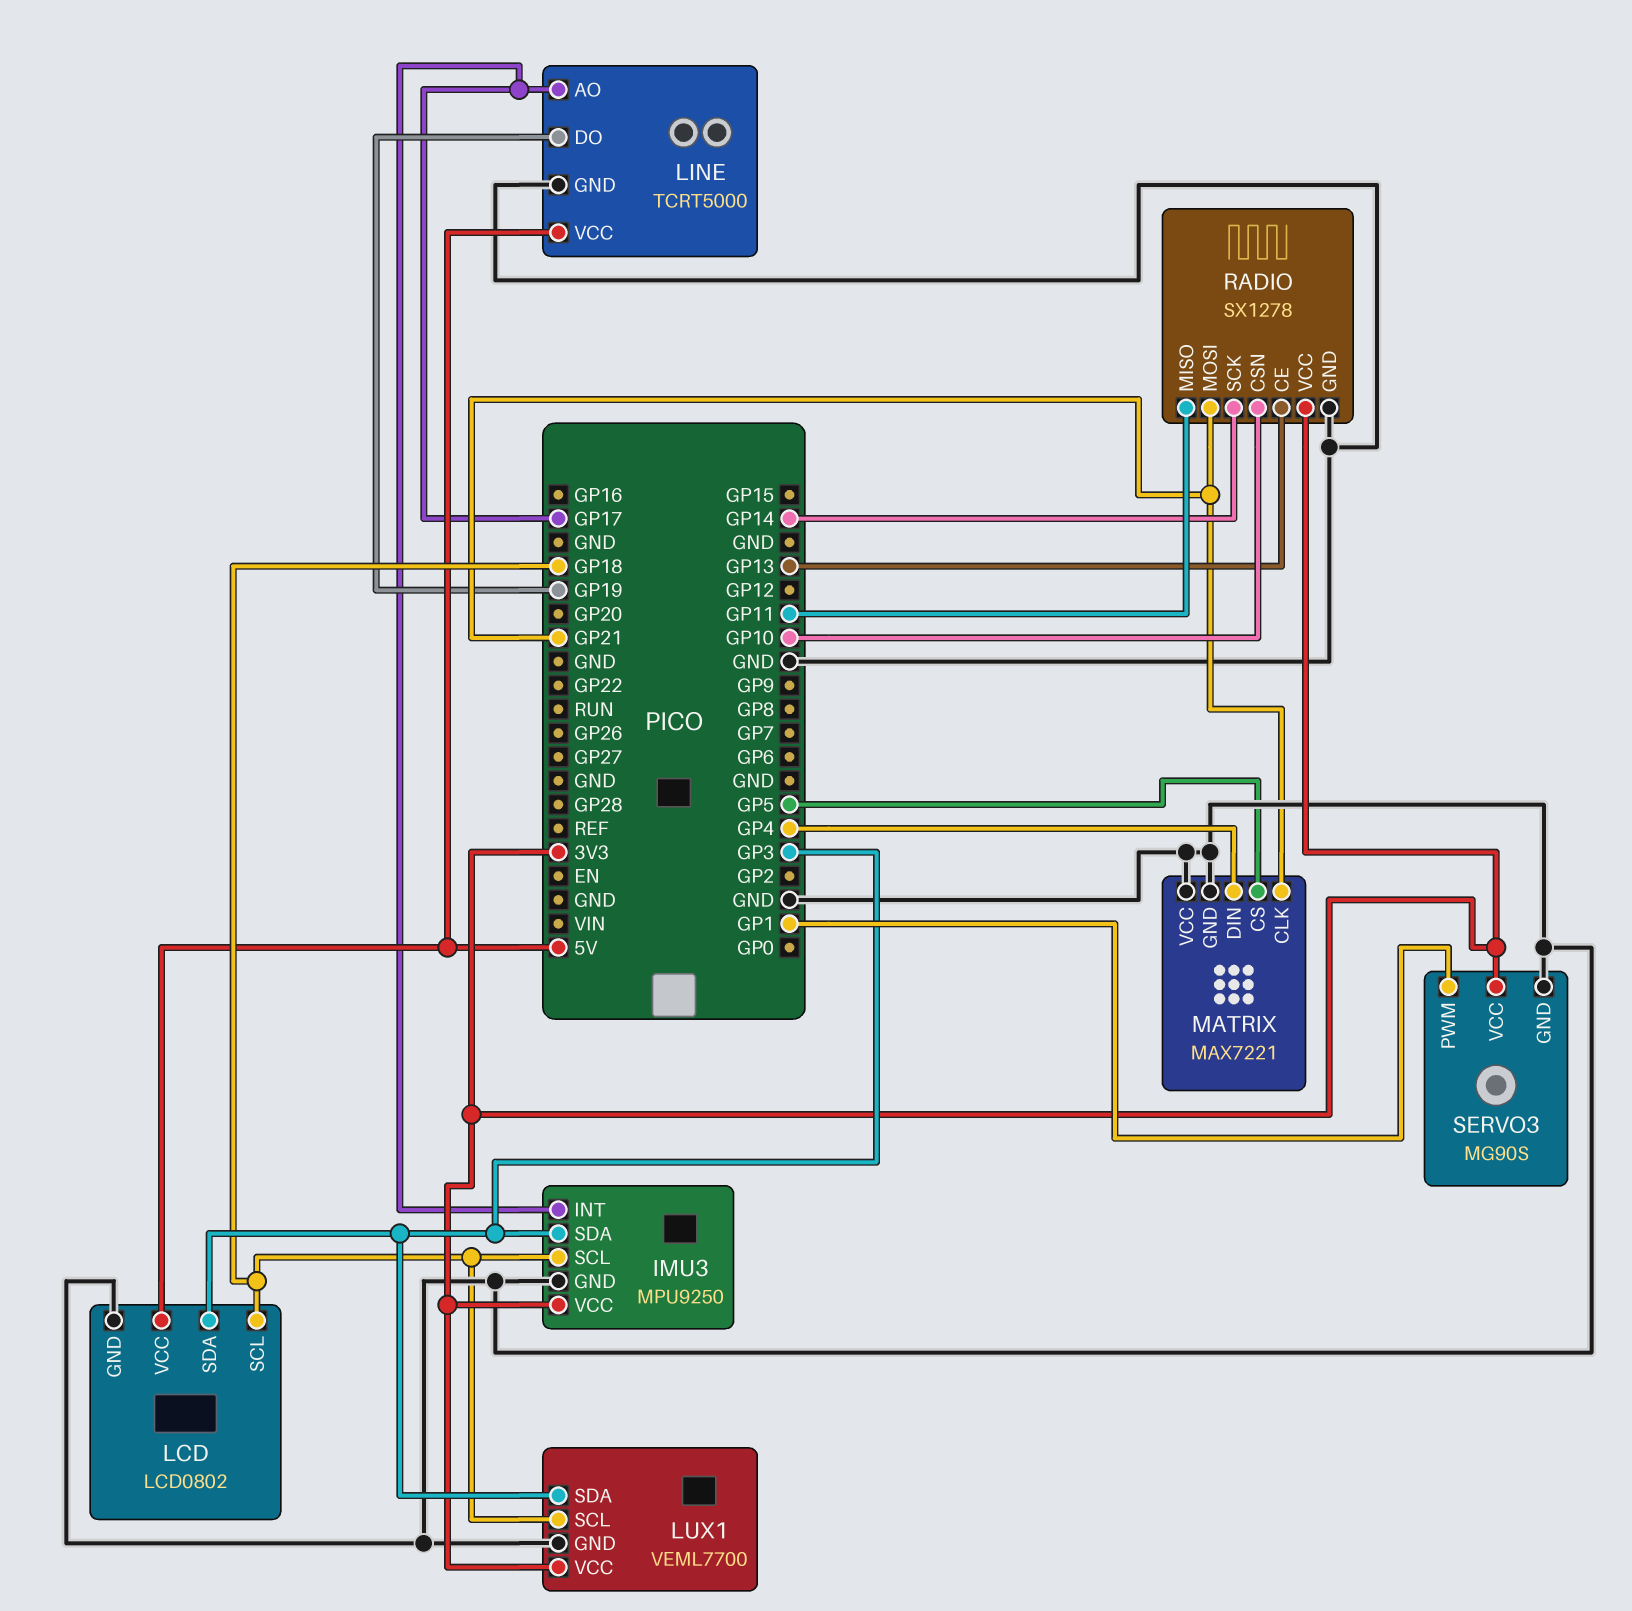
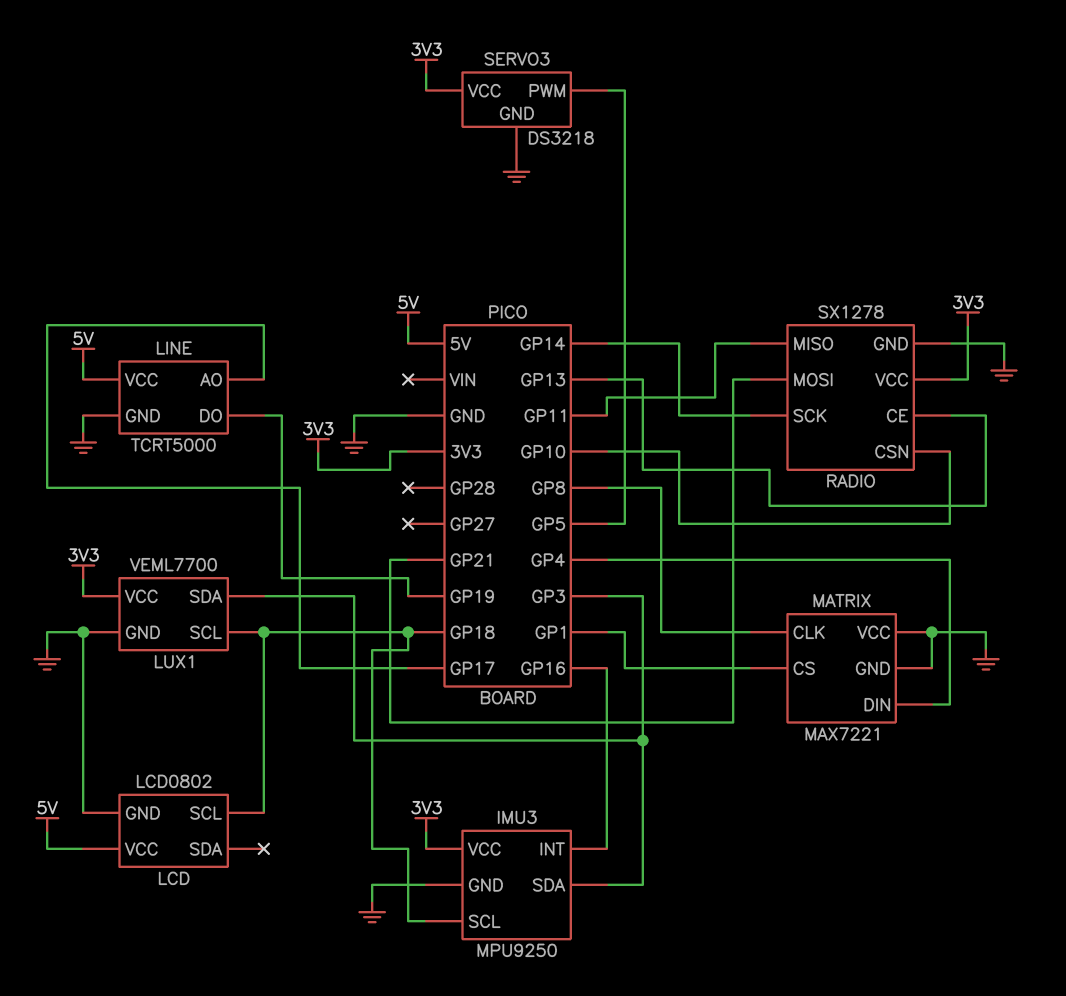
IMU3 pin INT: GP17 -> GP16
LCD pin SDA: GP3 -> none
MATRIX pin CLK: GP21 -> GP8
MATRIX pin CS: GP5 -> GP1
SERVO3: MG90S -> DS3218
SERVO3 pin PWM: GP1 -> GP5

